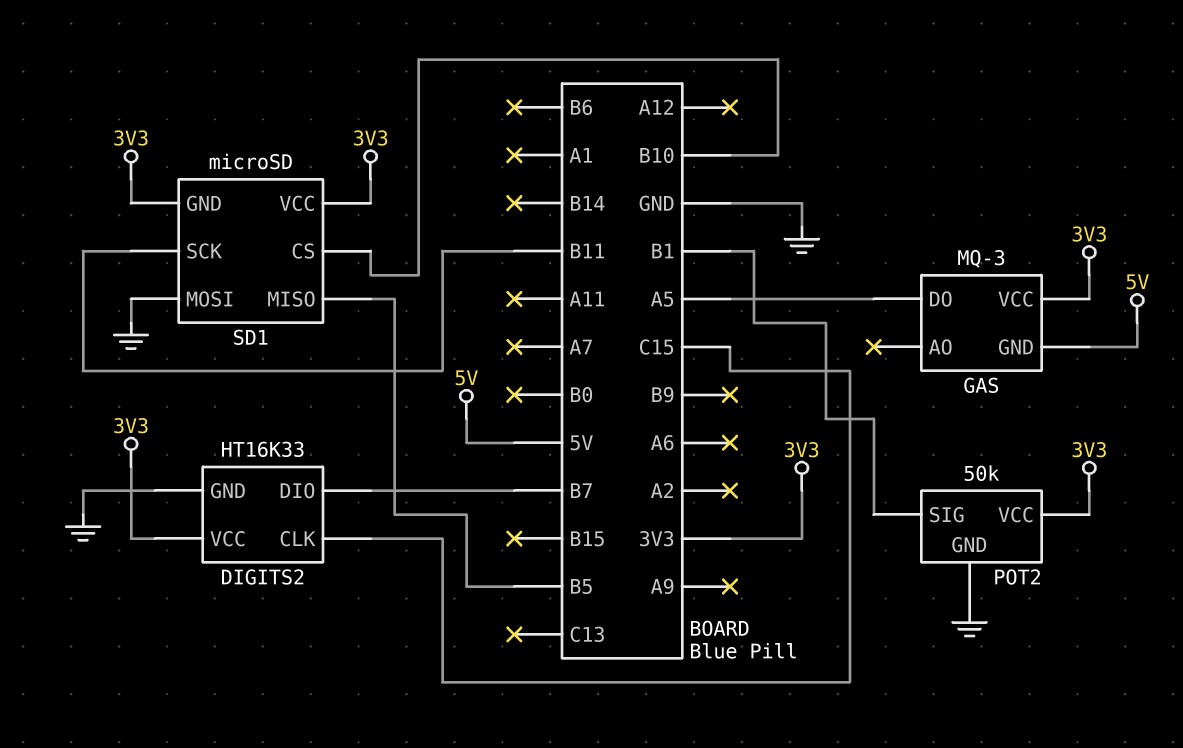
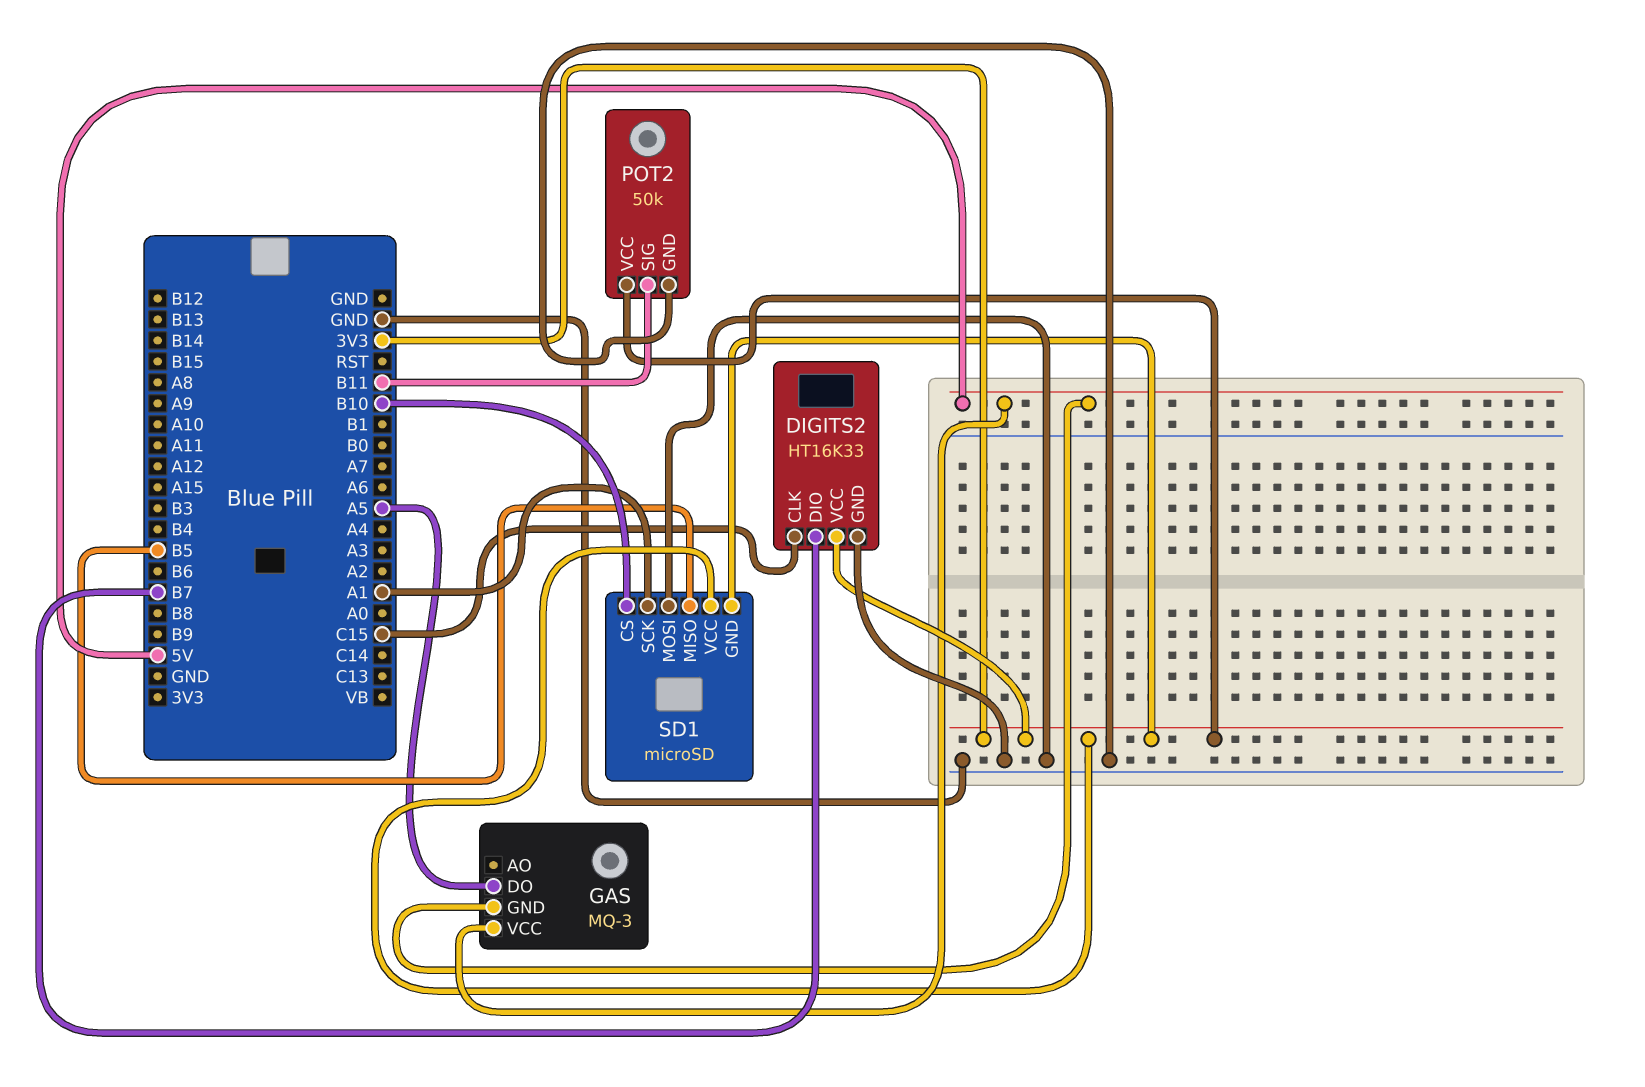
GAS pin VCC: 3V3 -> 5V
POT2 pin SIG: B1 -> B11
SD1 pin SCK: B11 -> A1

